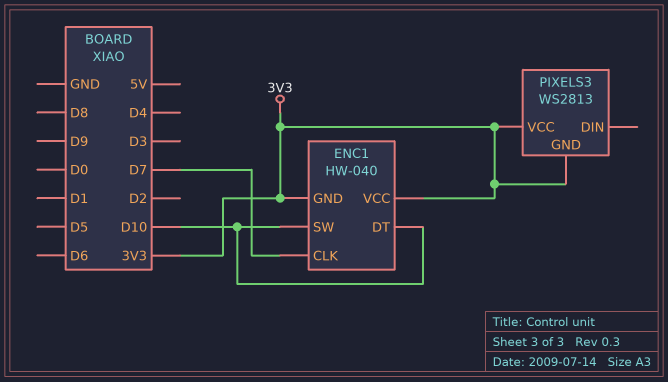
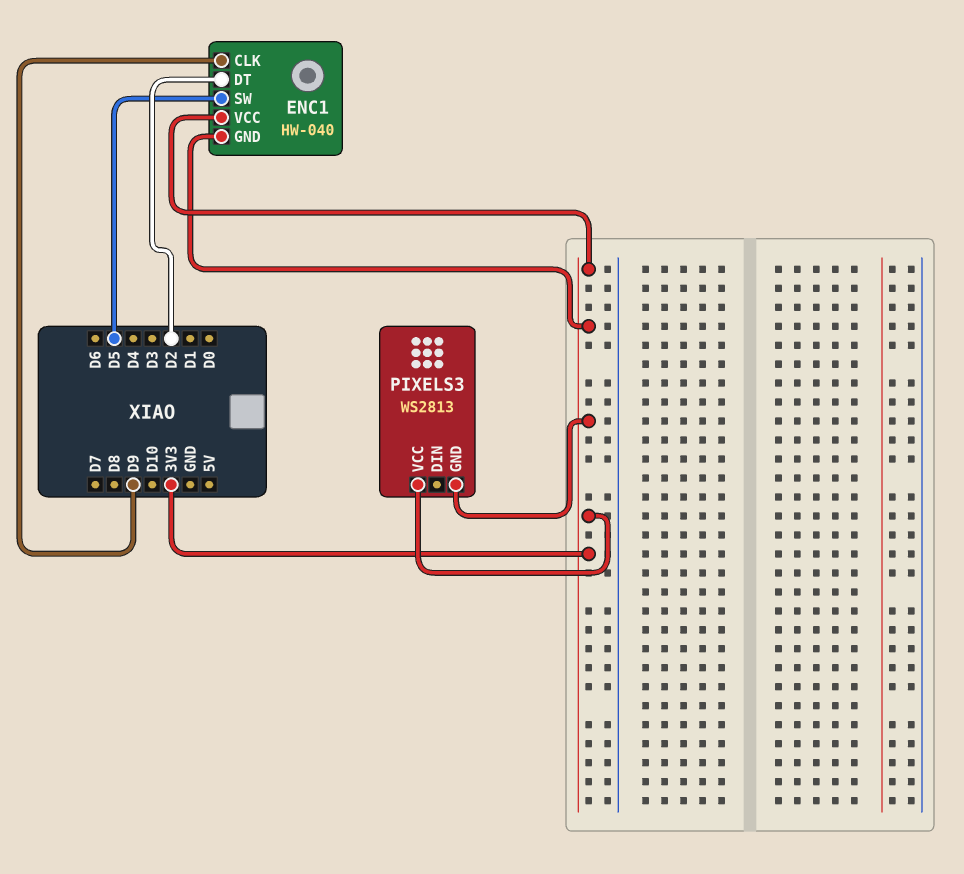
ENC1 pin CLK: D7 -> D9
ENC1 pin DT: D10 -> D2
ENC1 pin SW: D10 -> D5

